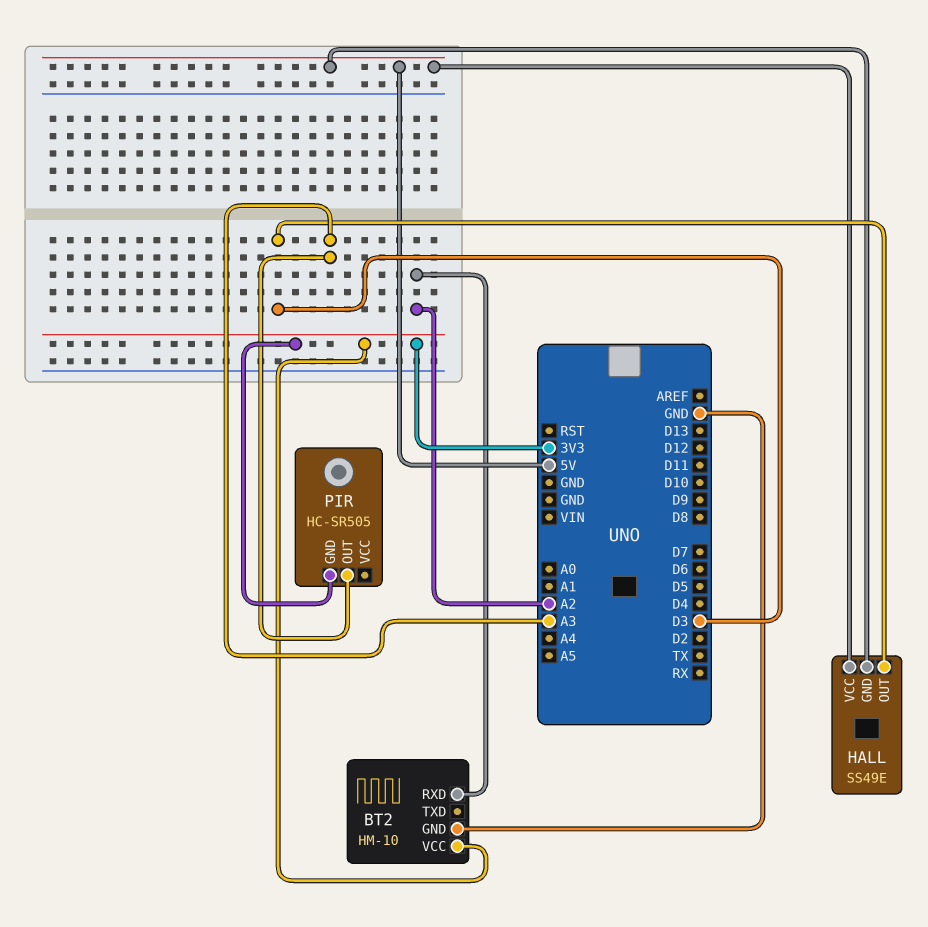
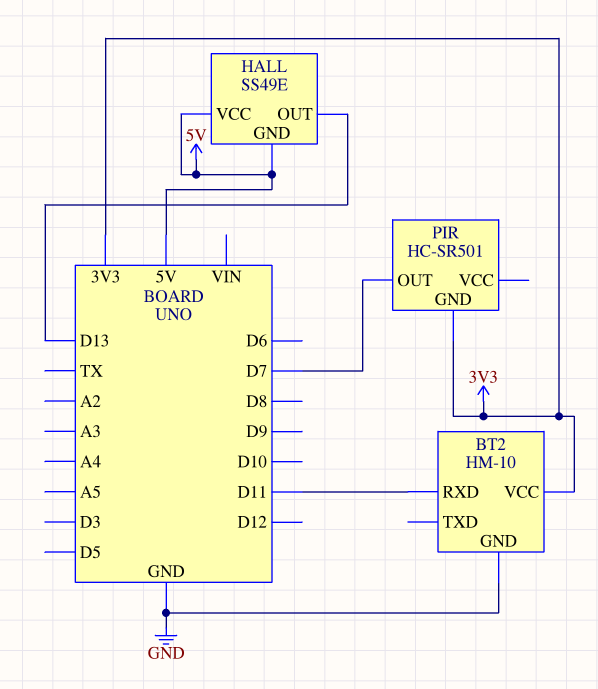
BT2 pin RXD: A2 -> D11
HALL pin OUT: D3 -> D13
PIR: HC-SR505 -> HC-SR501
PIR pin OUT: A3 -> D7

